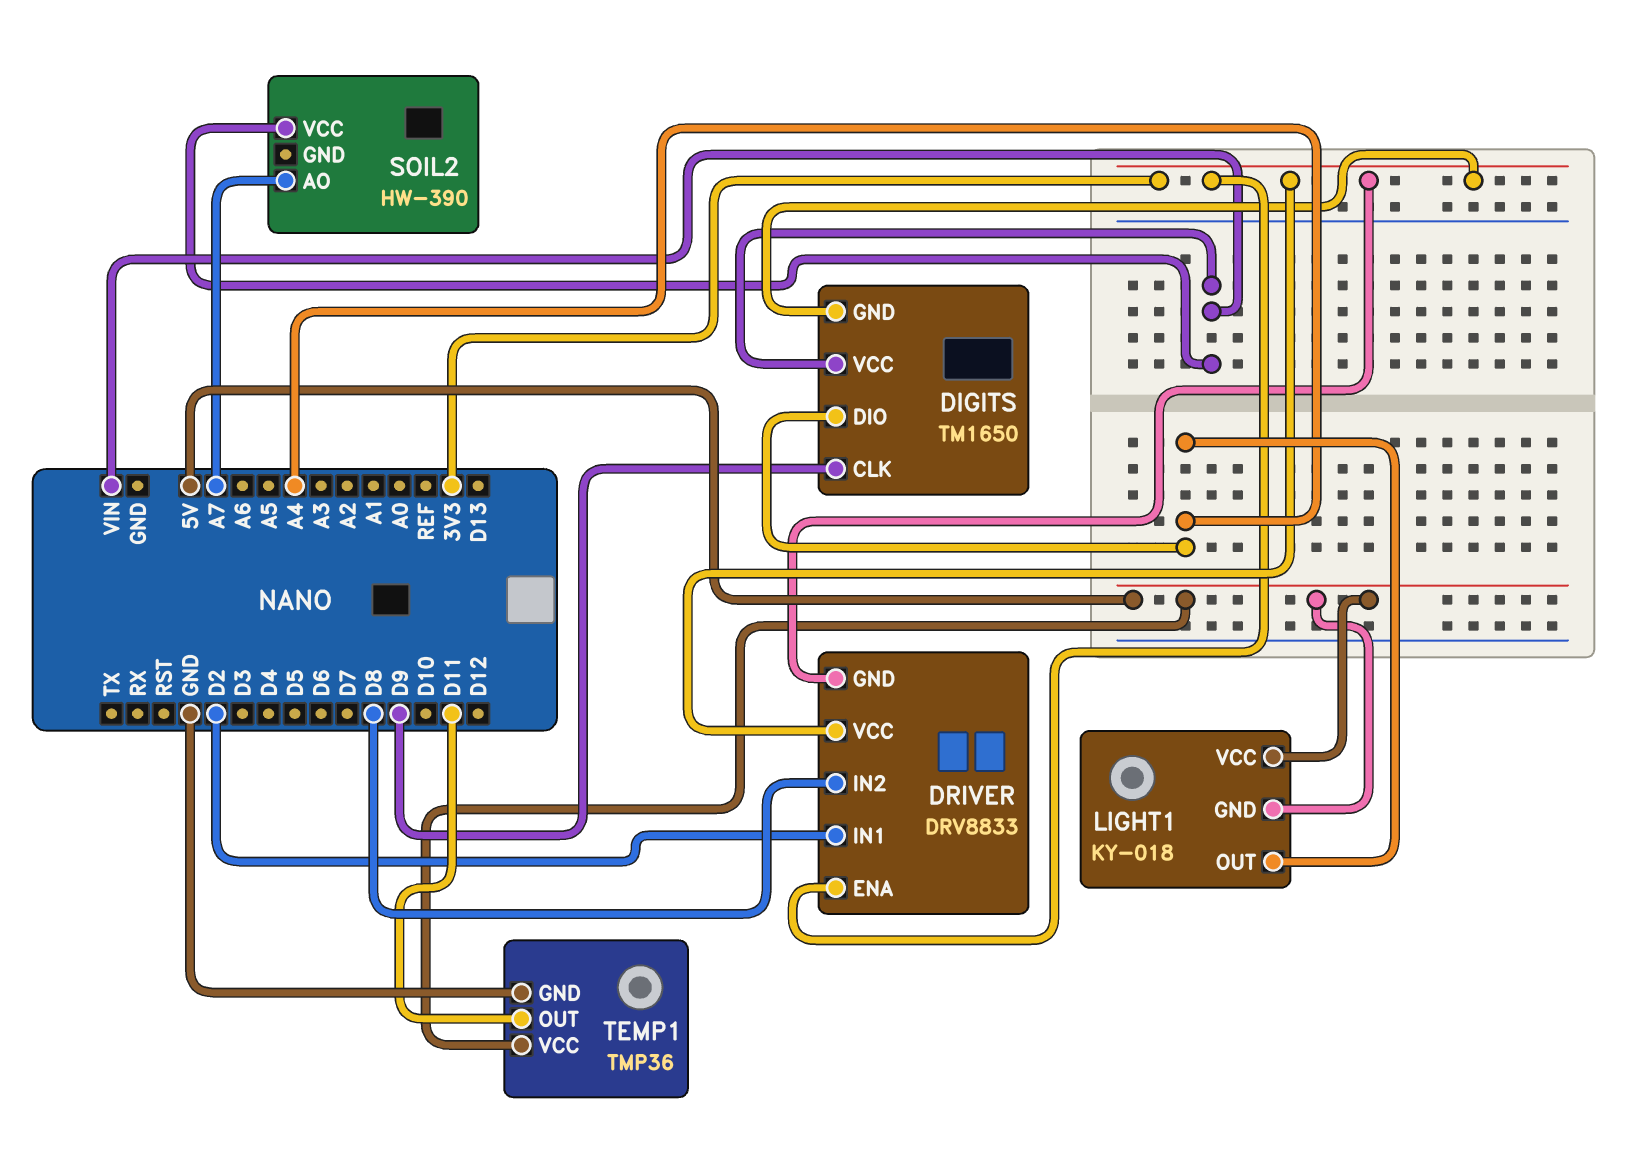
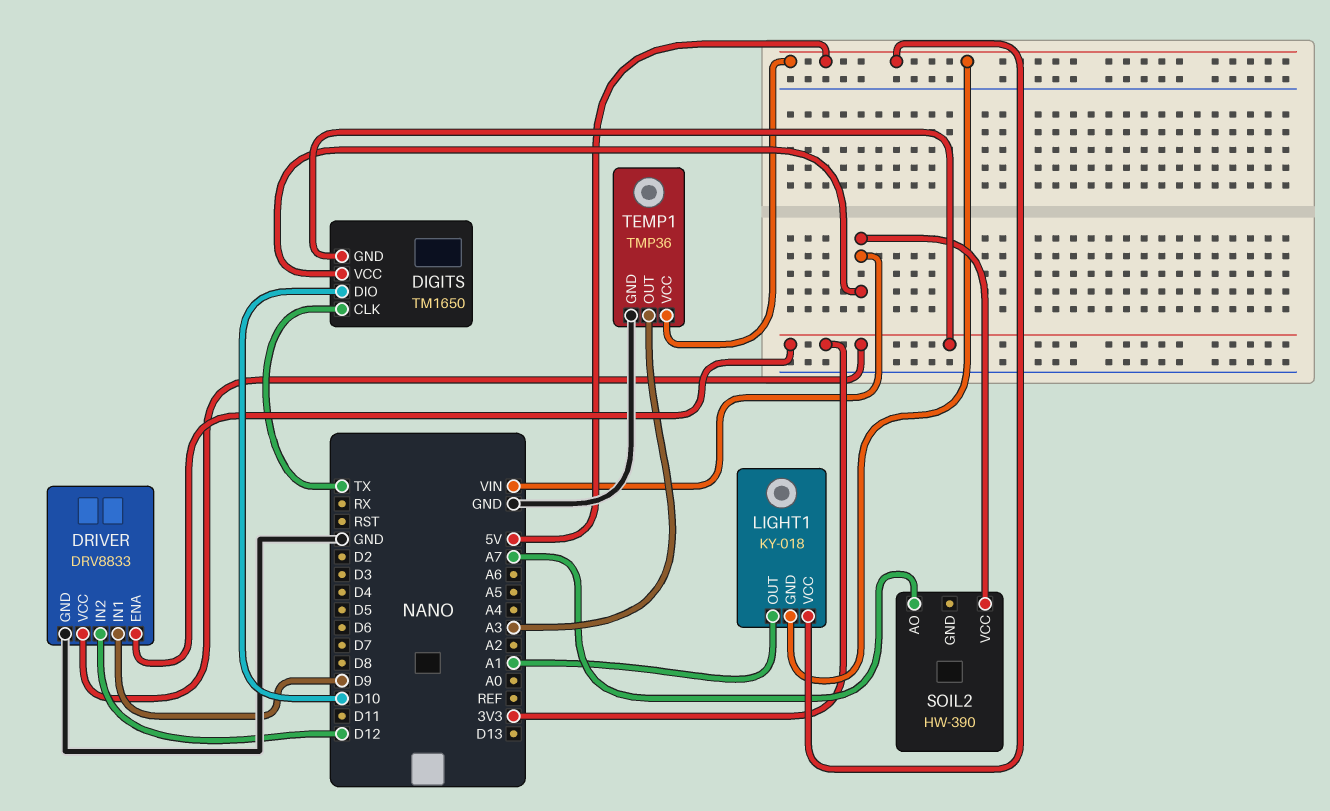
DIGITS pin CLK: D9 -> TX
DIGITS pin DIO: A4 -> D10
DRIVER pin GND: 3V3 -> GND
DRIVER pin IN1: D2 -> D9
DRIVER pin IN2: D8 -> D12
LIGHT1 pin OUT: A4 -> A1
TEMP1 pin OUT: D11 -> A3

